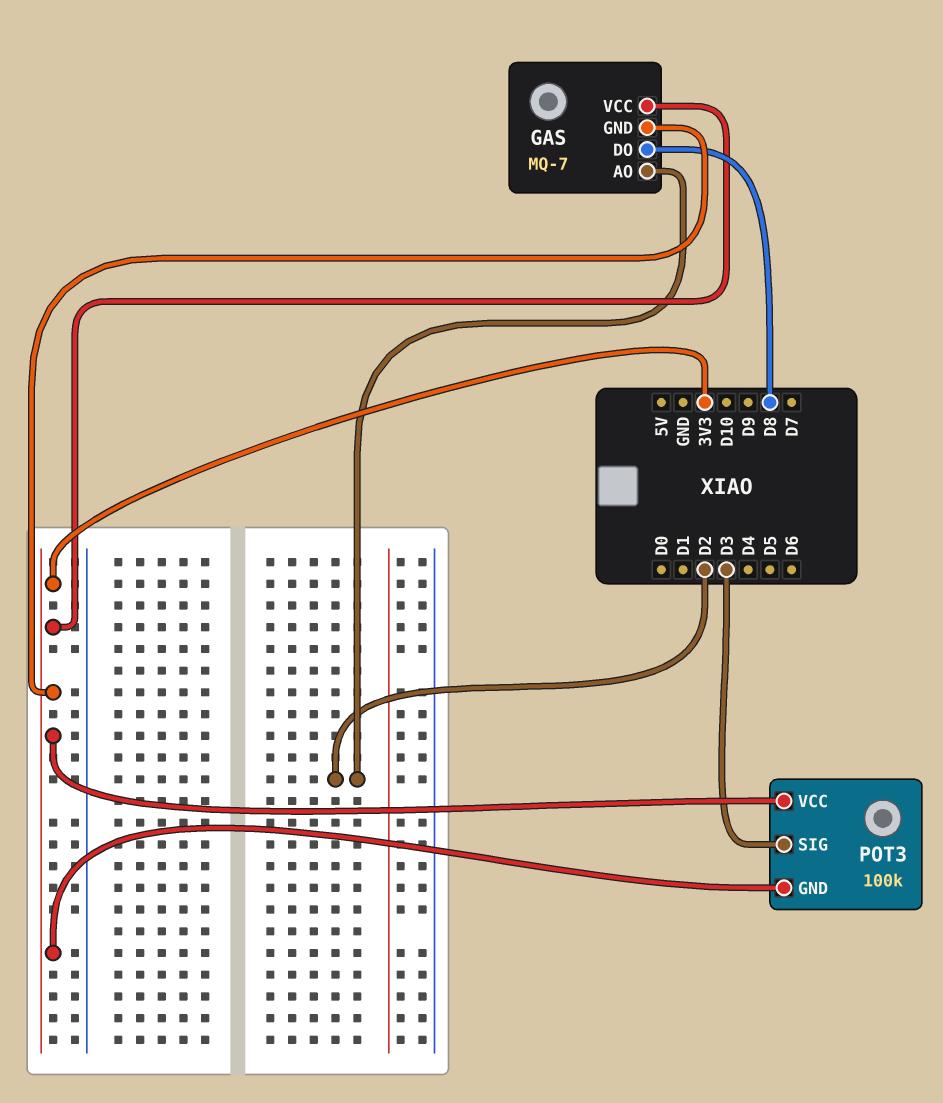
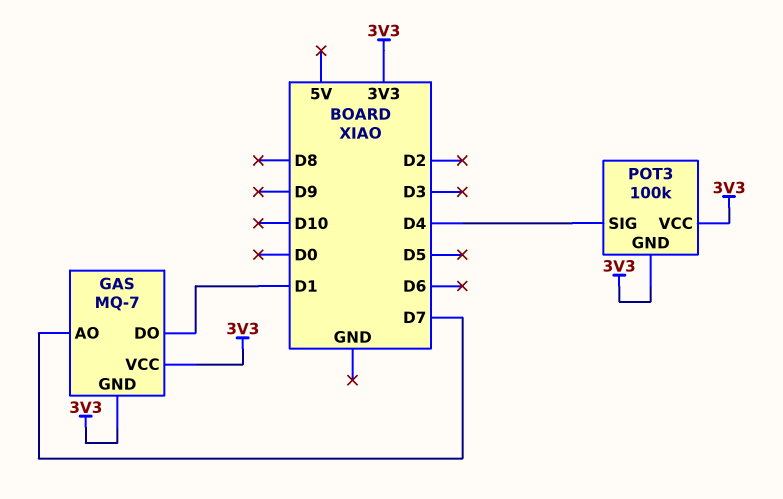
GAS pin AO: D2 -> D7
GAS pin DO: D8 -> D1
POT3 pin SIG: D3 -> D4

